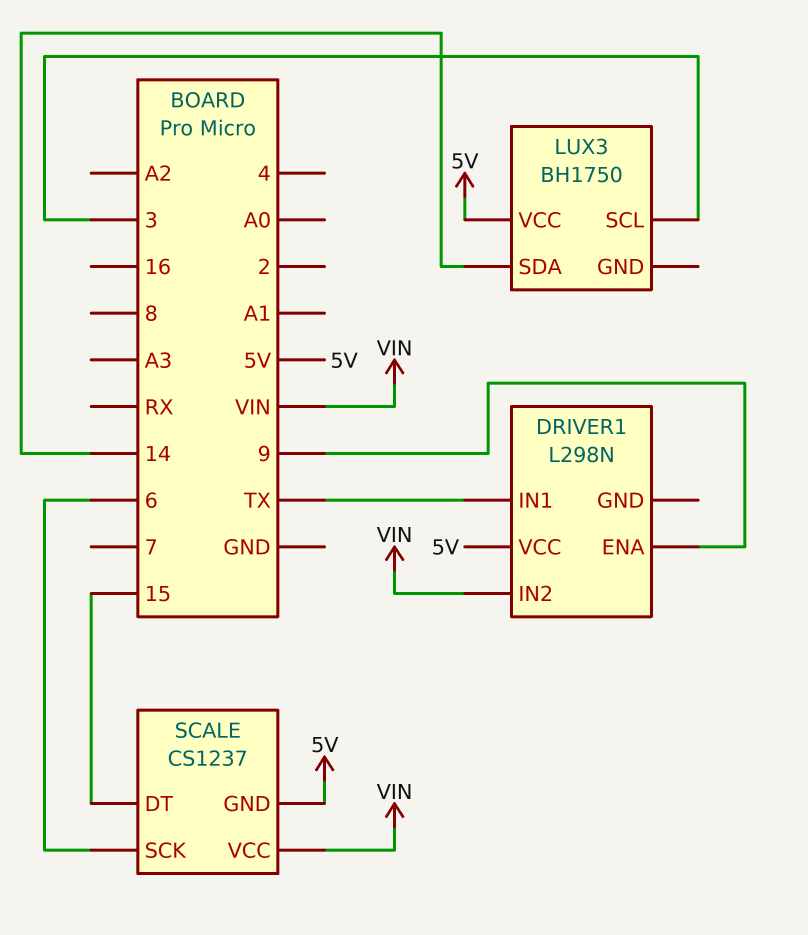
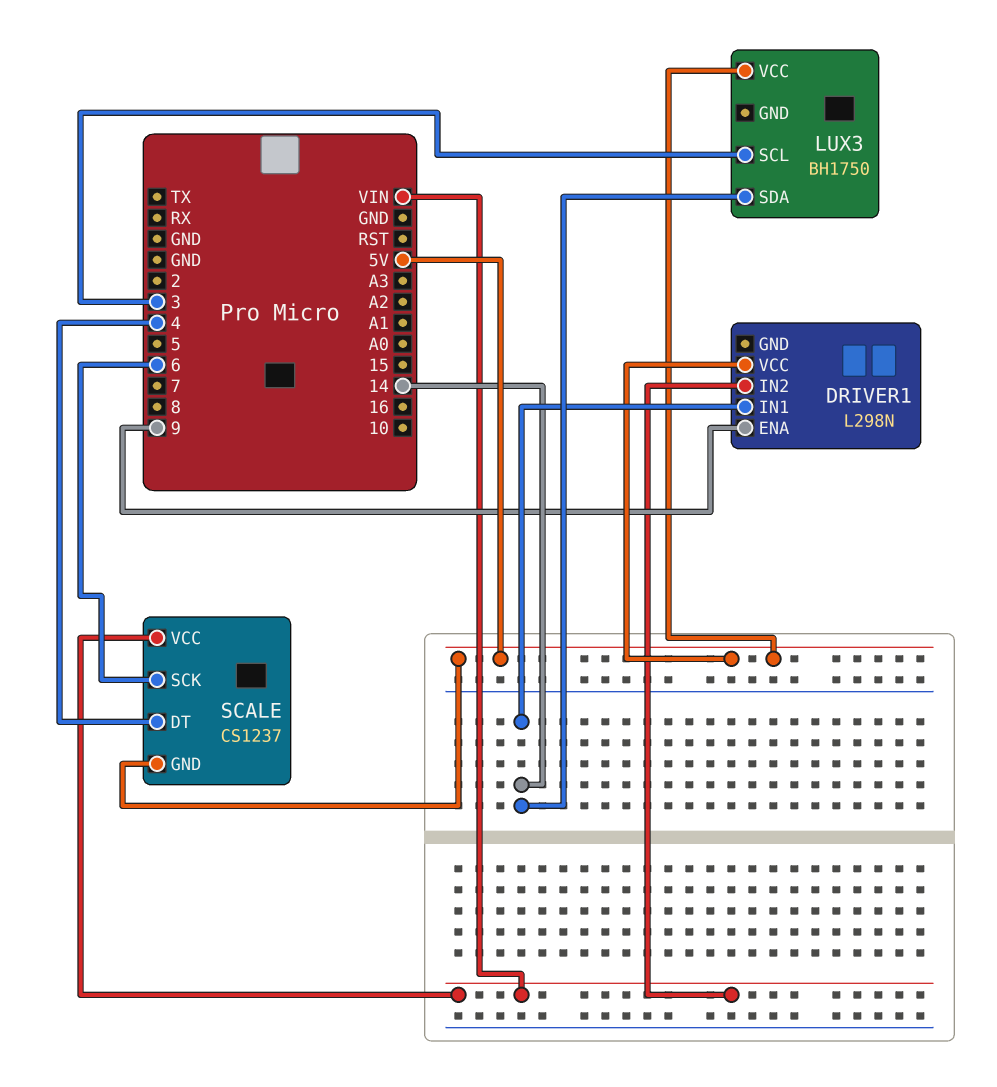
DRIVER1 pin IN1: TX -> 14
SCALE pin DT: 15 -> 4

